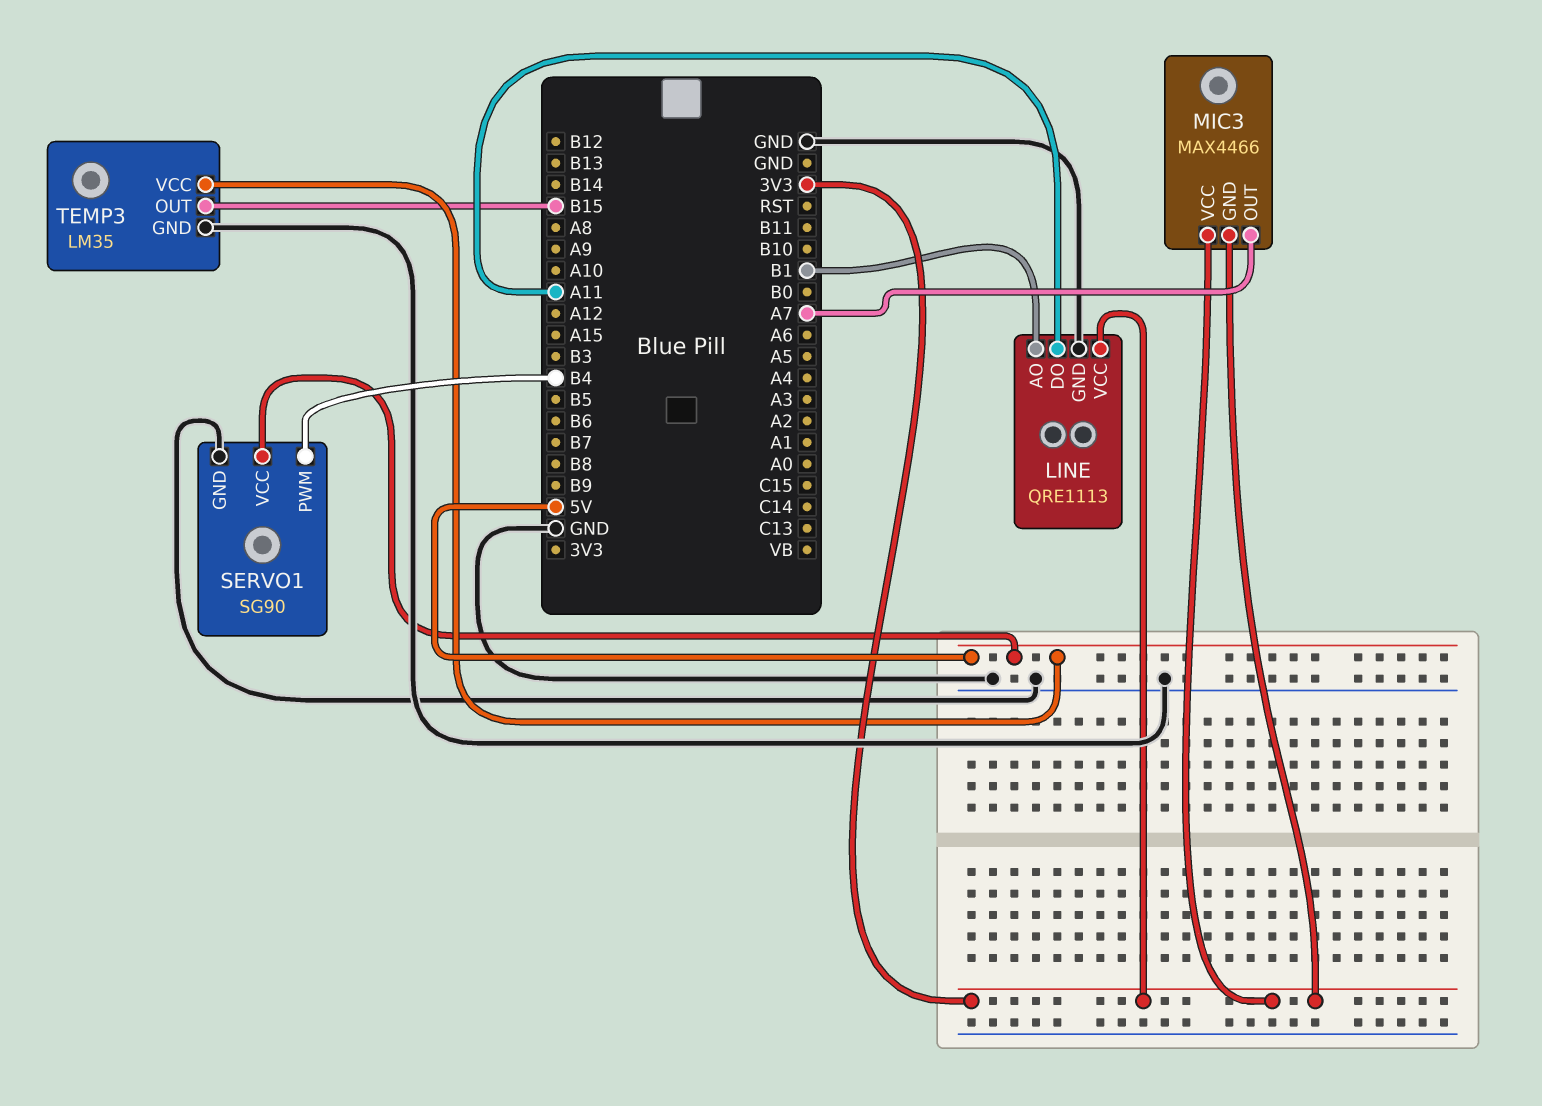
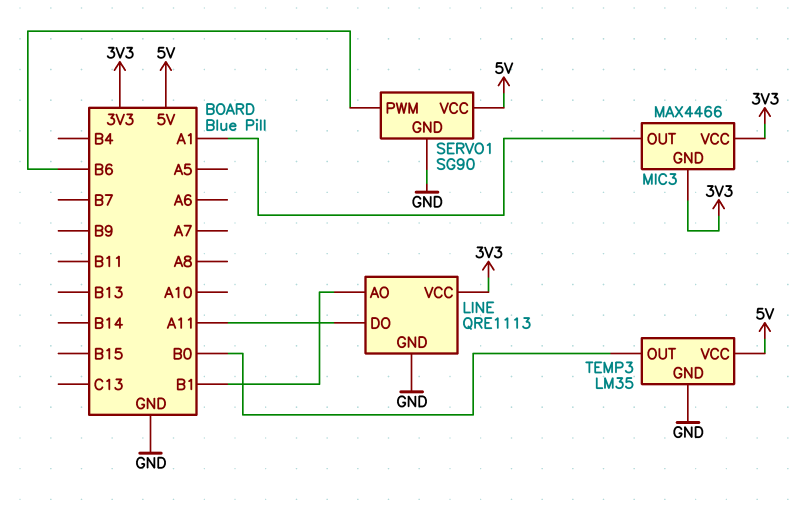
MIC3 pin OUT: A7 -> A1
SERVO1 pin PWM: B4 -> B6
TEMP3 pin OUT: B15 -> B0

